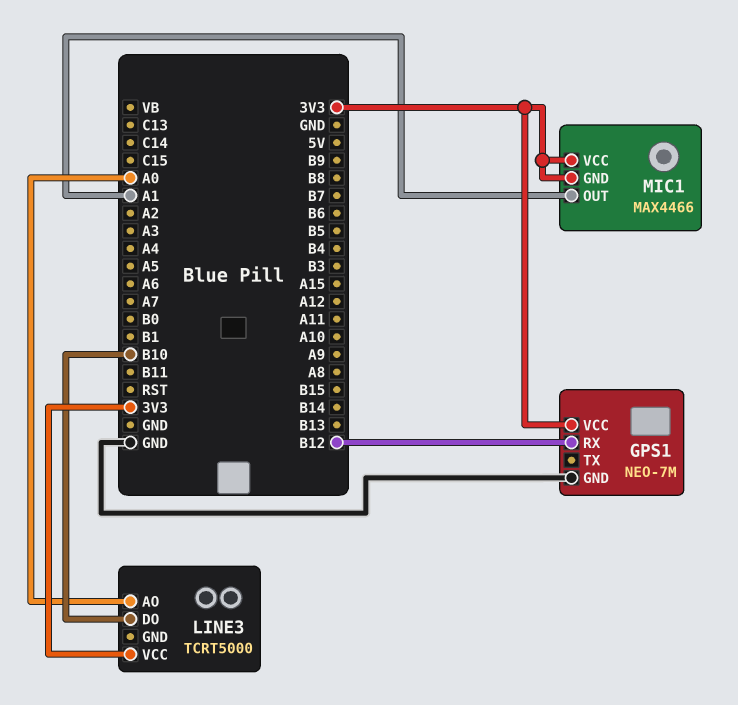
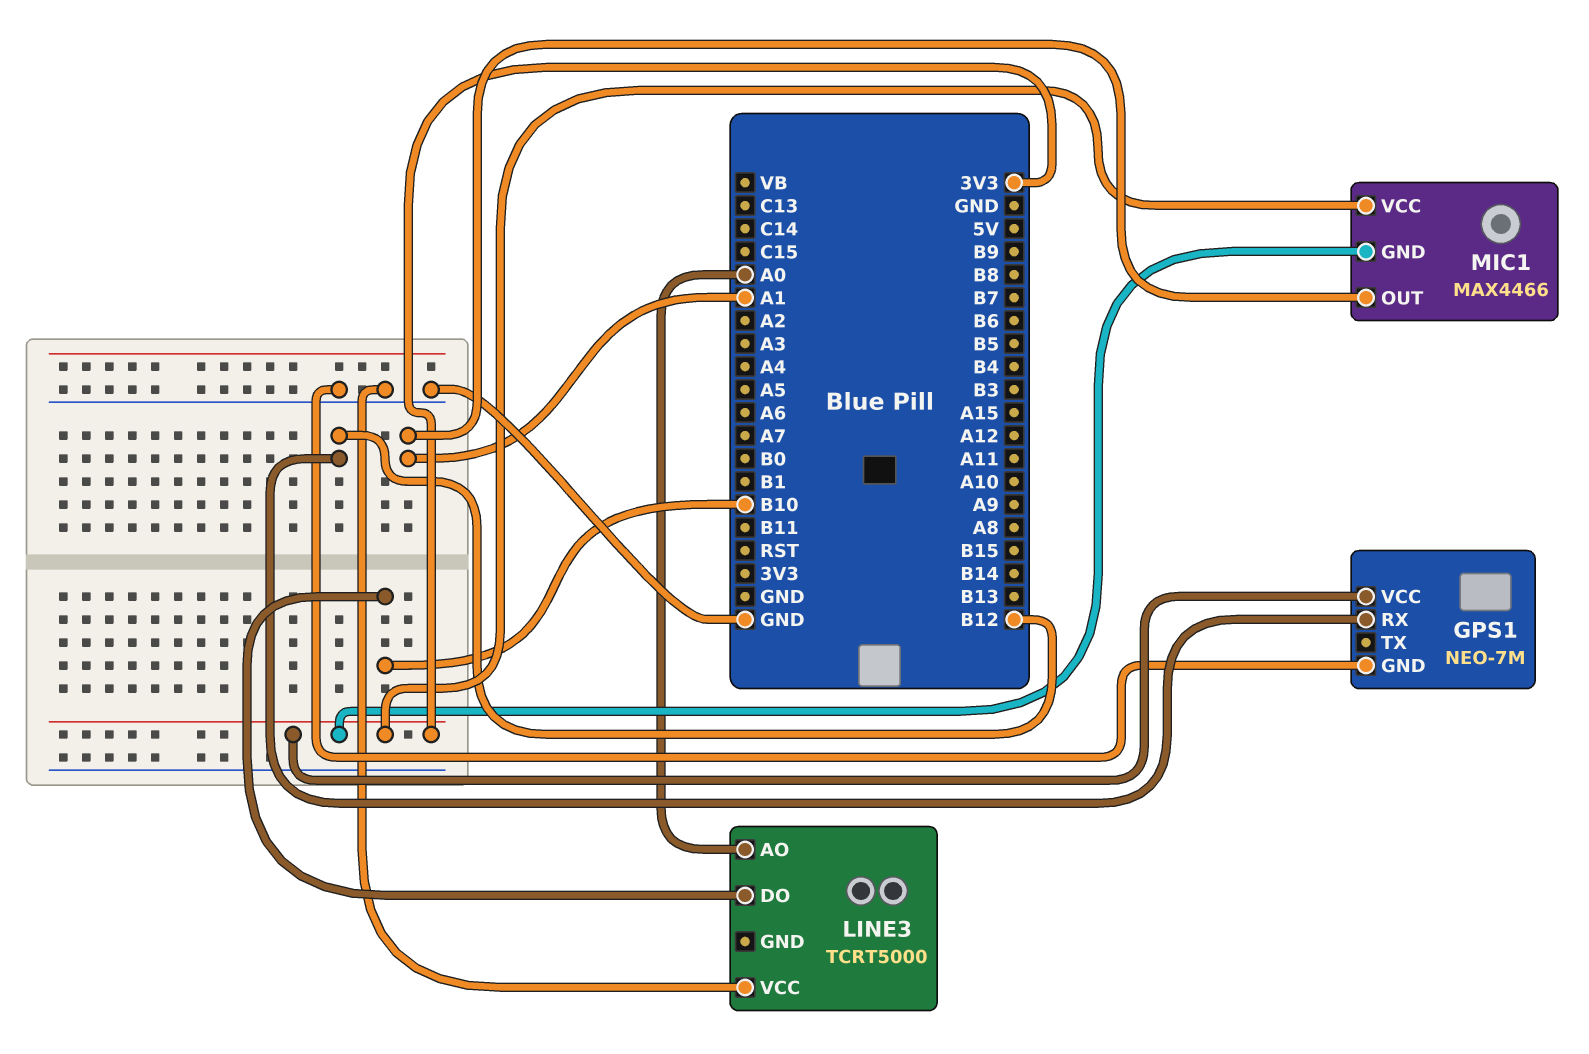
LINE3 pin VCC: 3V3 -> GND

